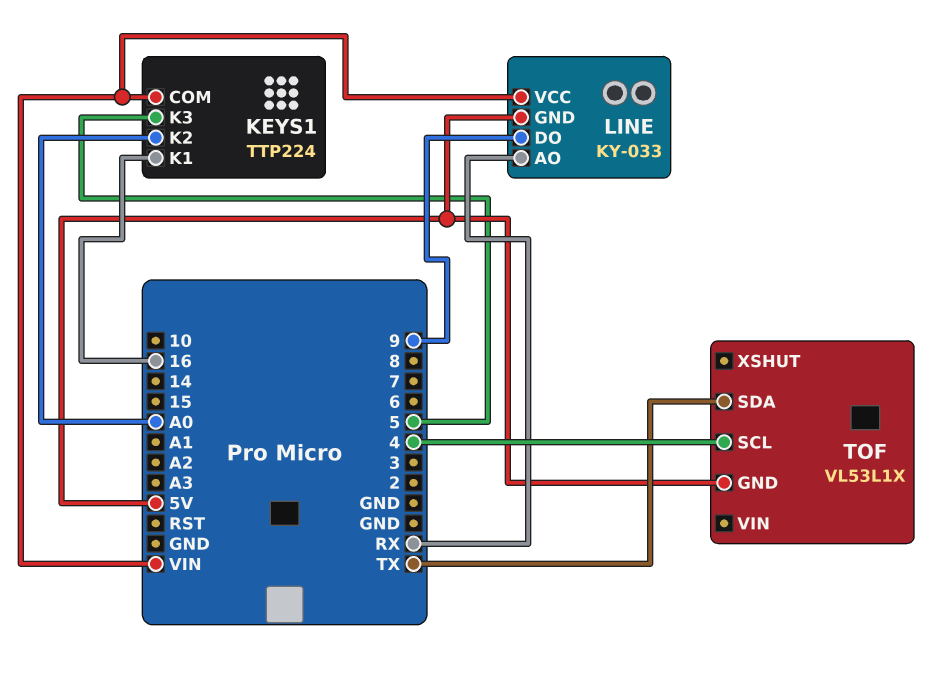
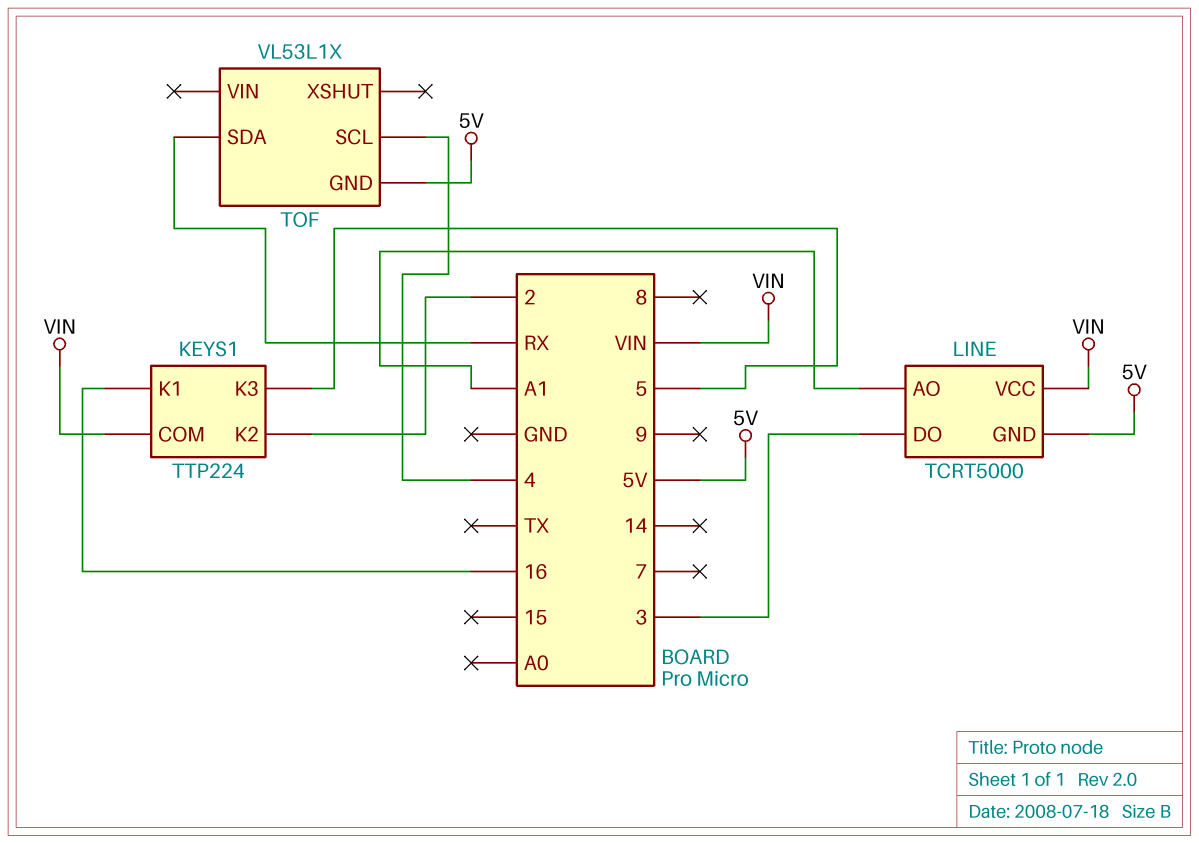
KEYS1 pin K2: A0 -> 2
LINE: KY-033 -> TCRT5000
LINE pin AO: RX -> A1
LINE pin DO: 9 -> 3
TOF pin SDA: TX -> RX

